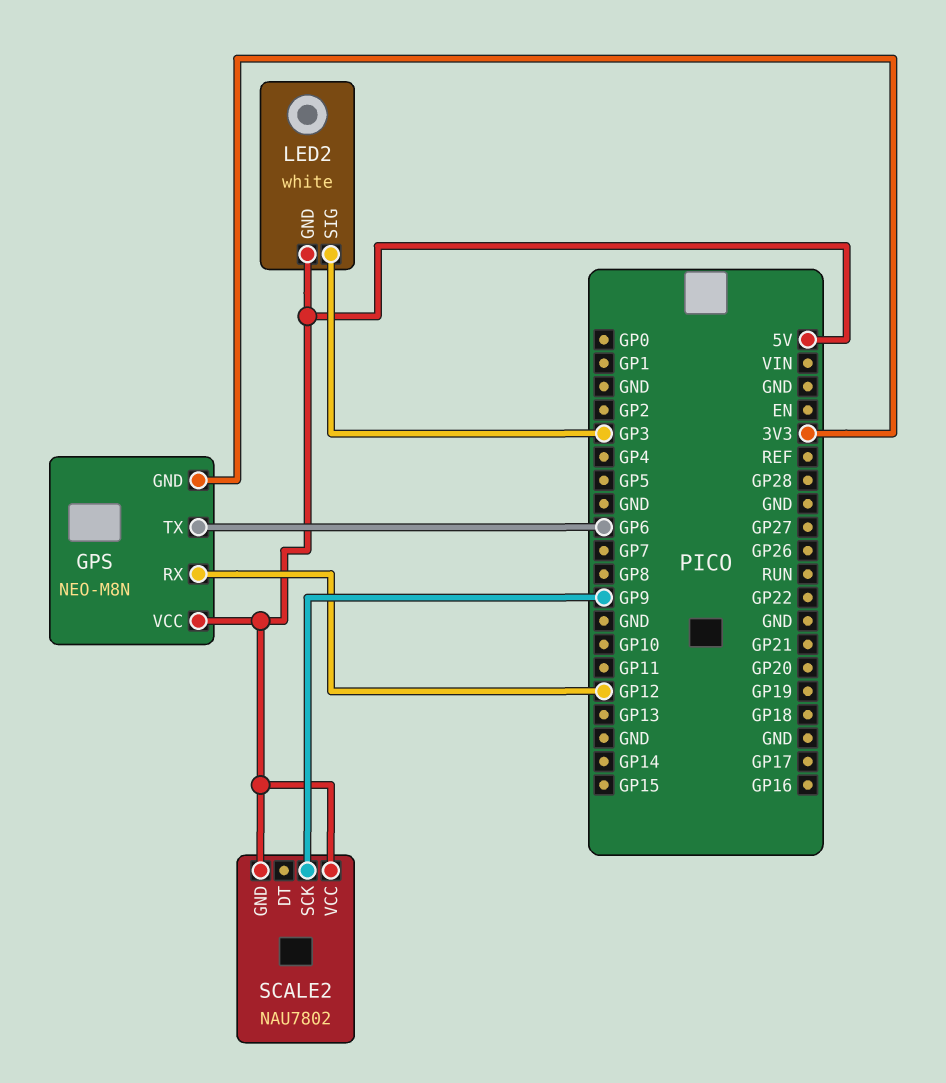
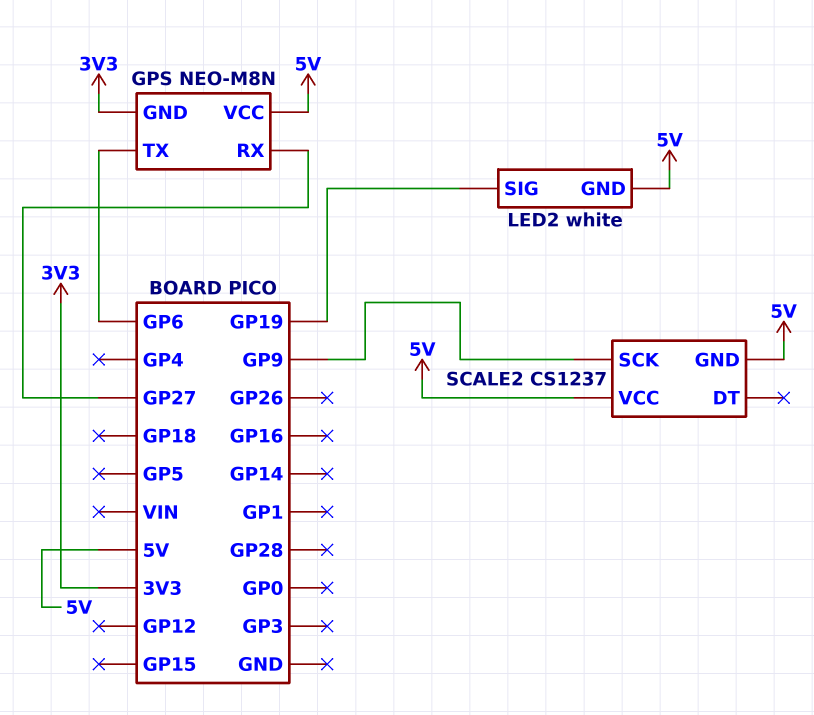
GPS pin RX: GP12 -> GP27
LED2 pin SIG: GP3 -> GP19
SCALE2: NAU7802 -> CS1237

